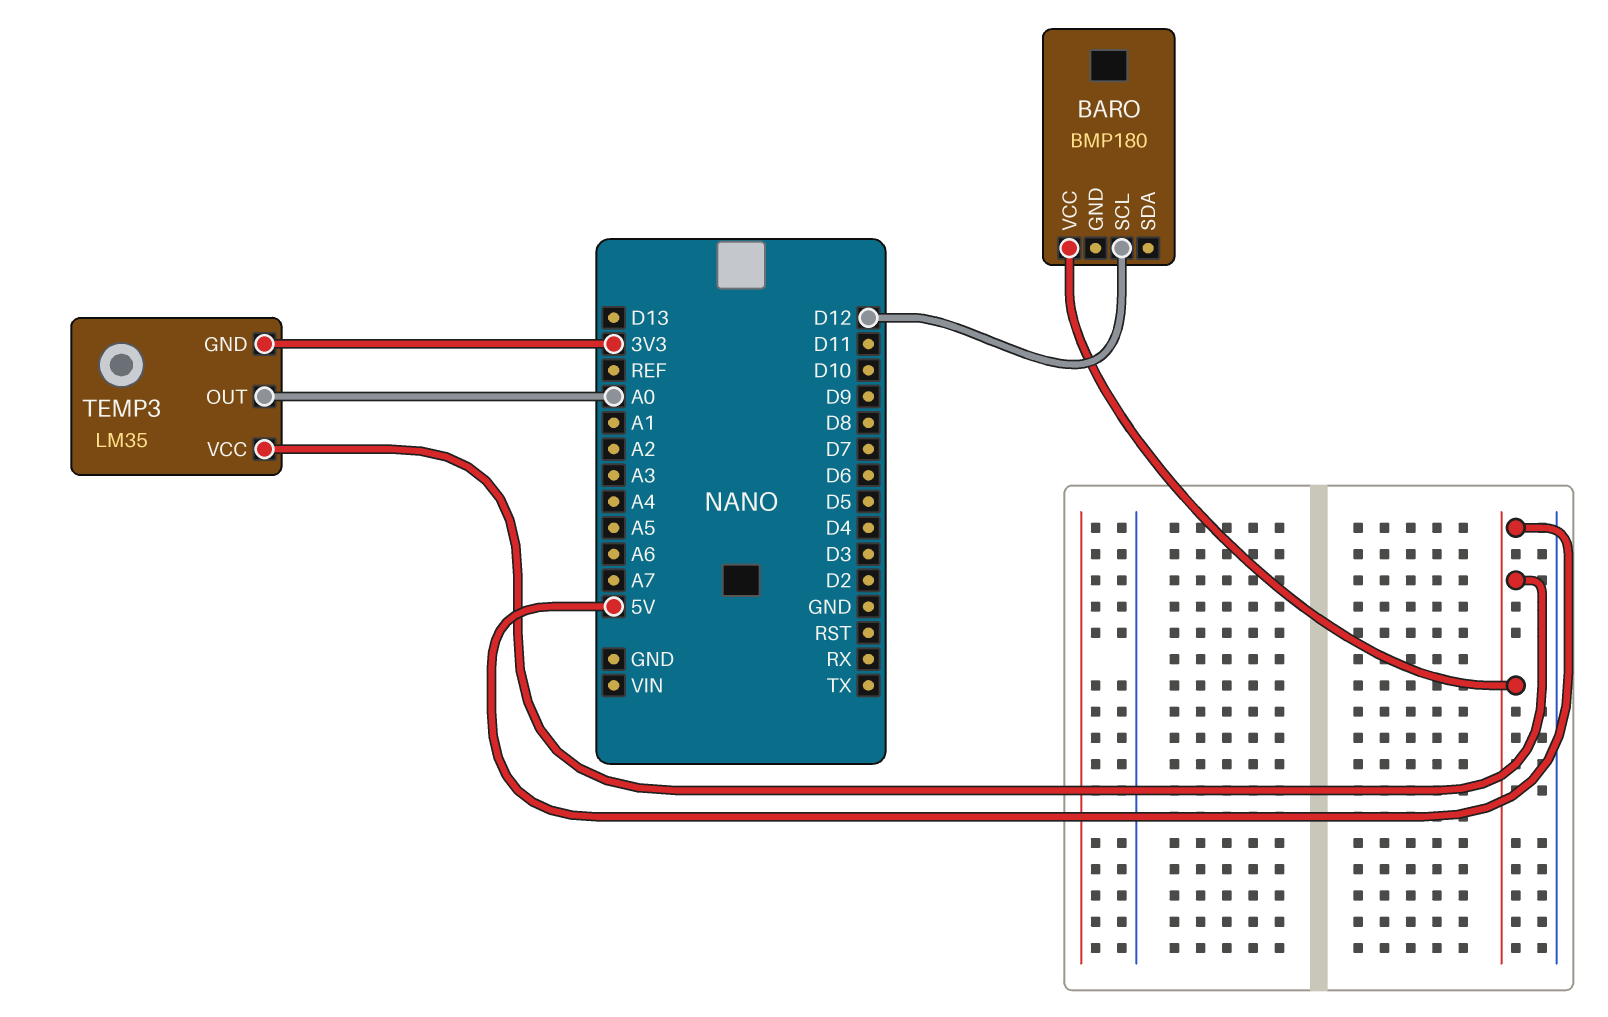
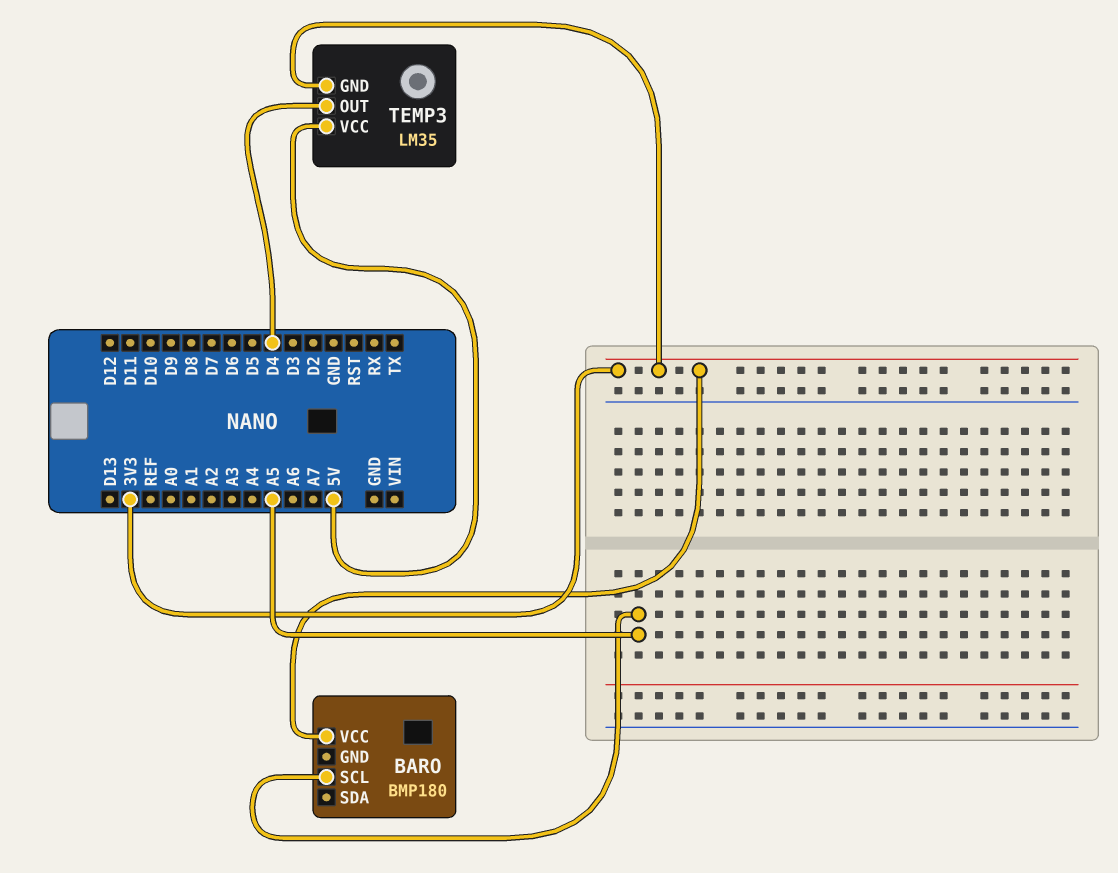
BARO pin SCL: D12 -> A5
BARO pin VCC: 5V -> 3V3
TEMP3 pin OUT: A0 -> D4

